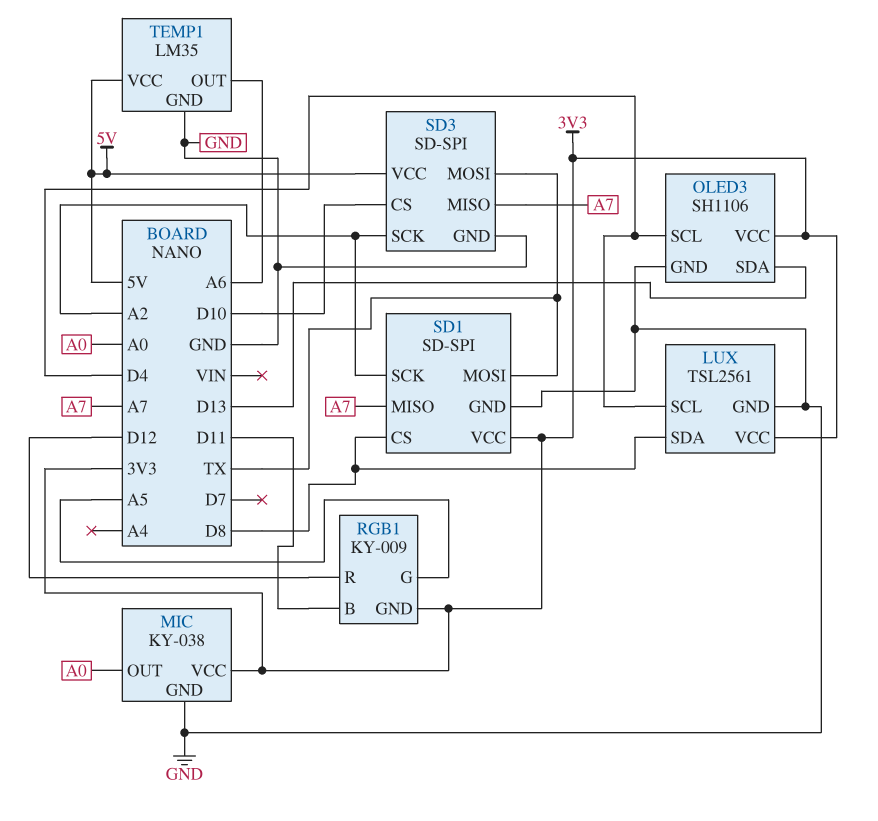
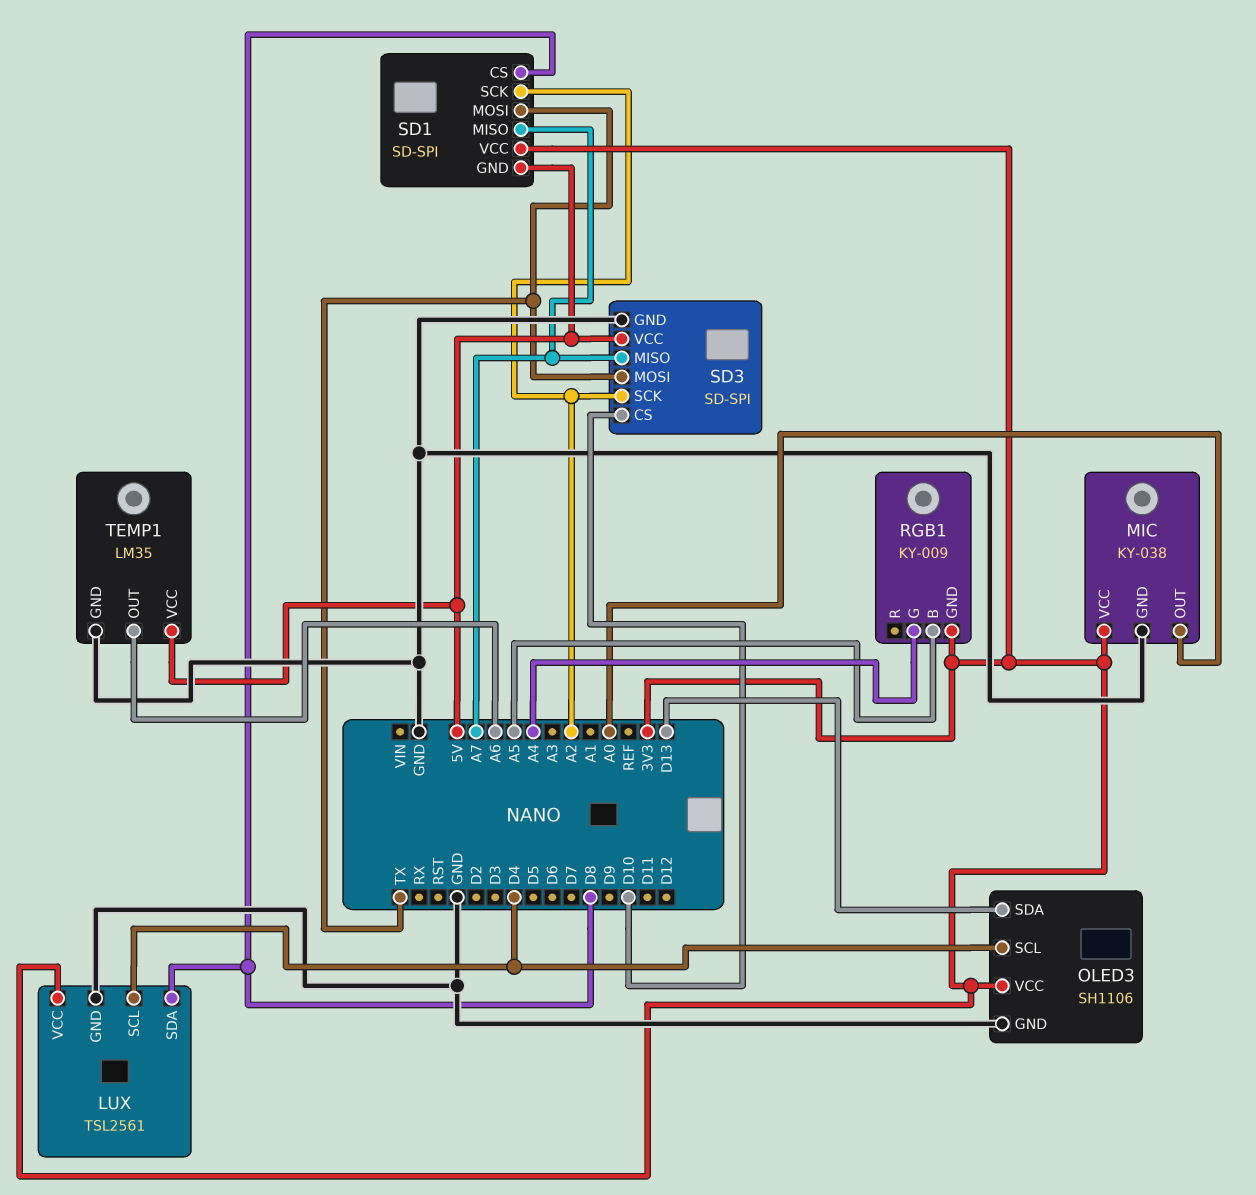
RGB1 pin B: D11 -> A5
RGB1 pin G: A5 -> A4
RGB1 pin R: D12 -> none
SD1 pin GND: GND -> 5V

